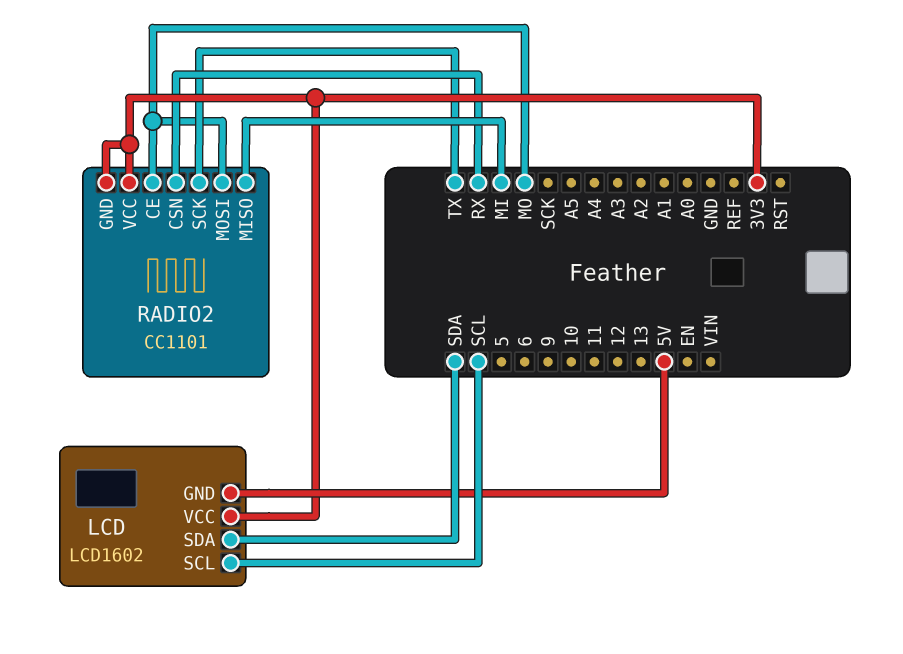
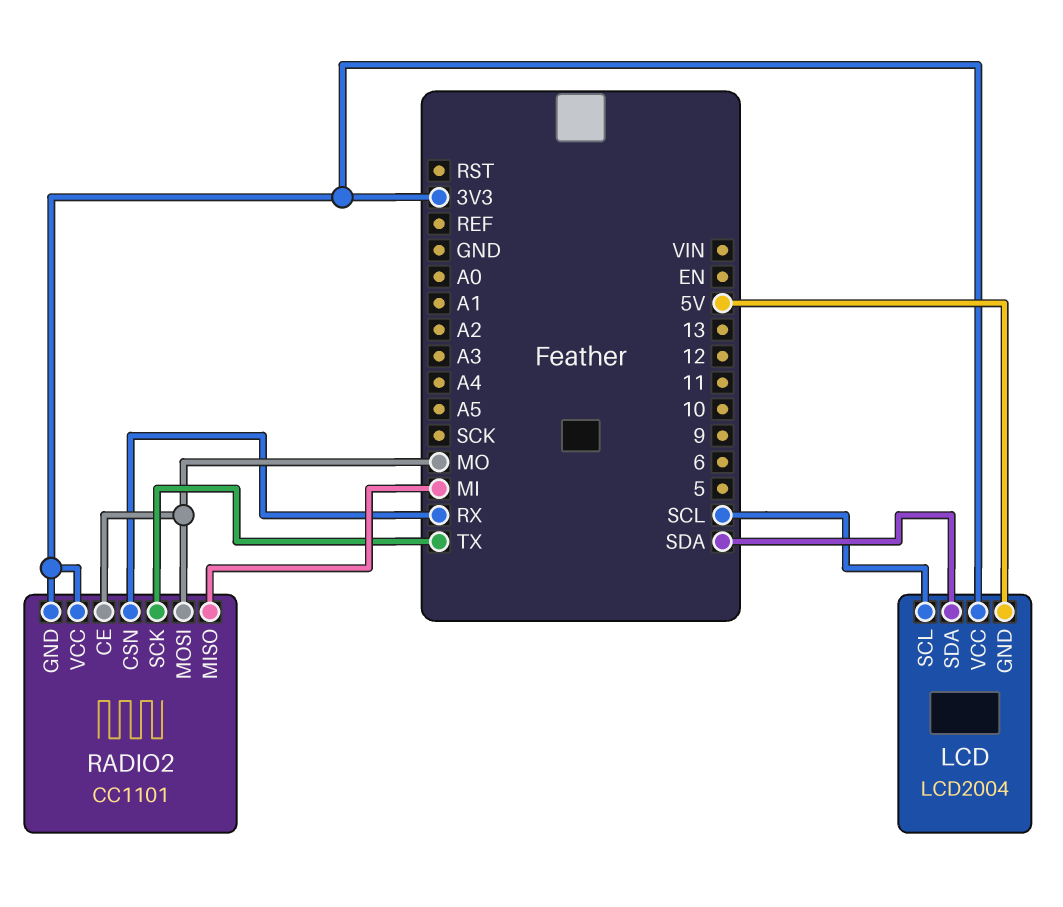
LCD: LCD1602 -> LCD2004

